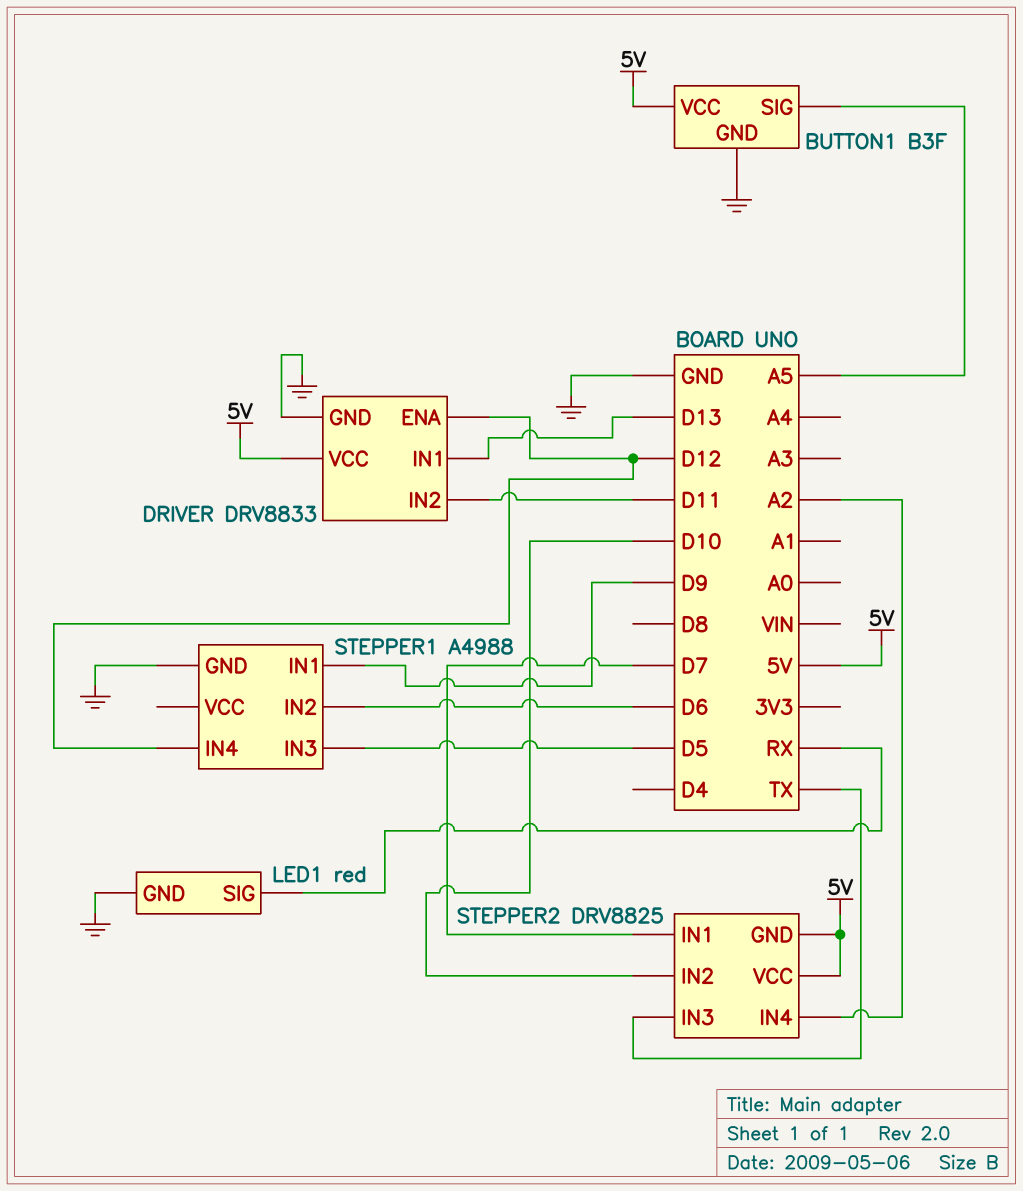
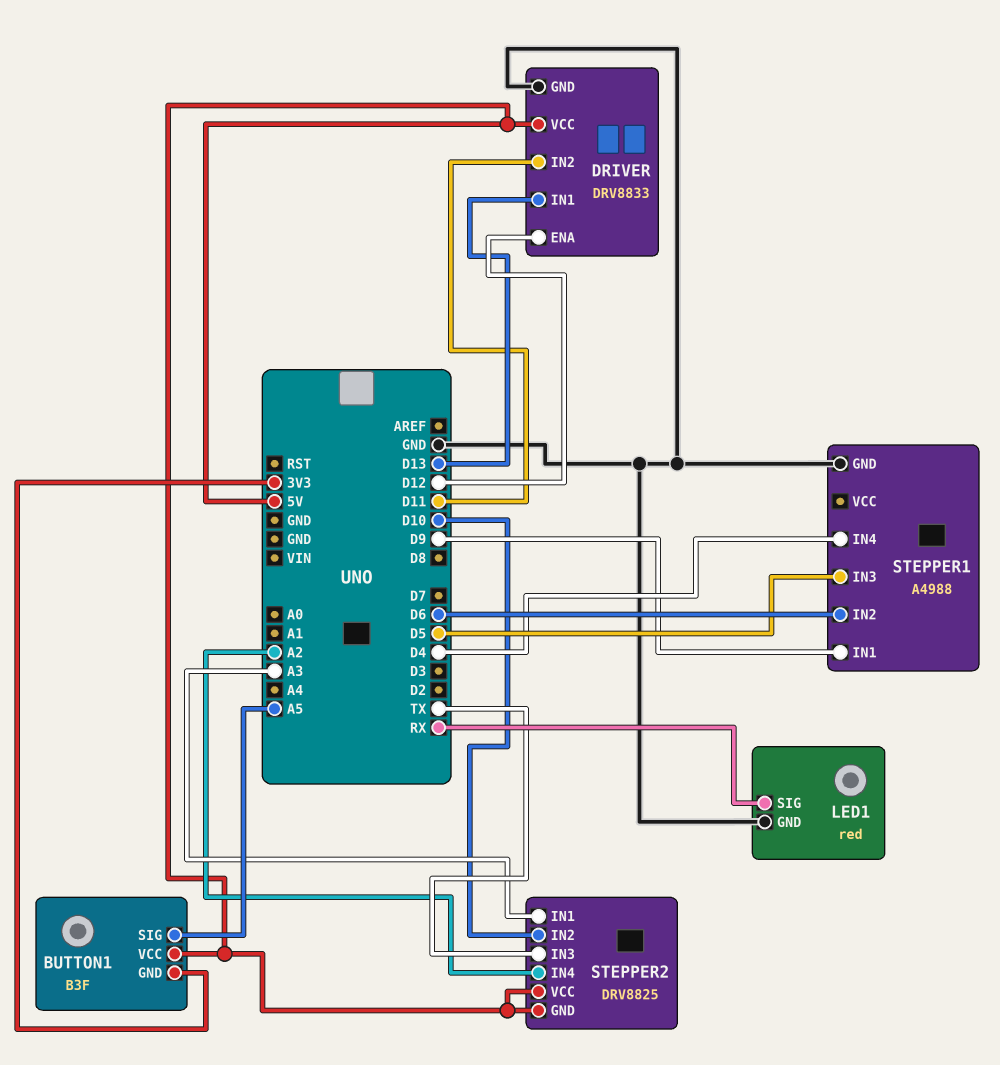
BUTTON1 pin GND: GND -> 3V3
STEPPER1 pin IN4: D12 -> D4
STEPPER2 pin IN1: D7 -> A3

